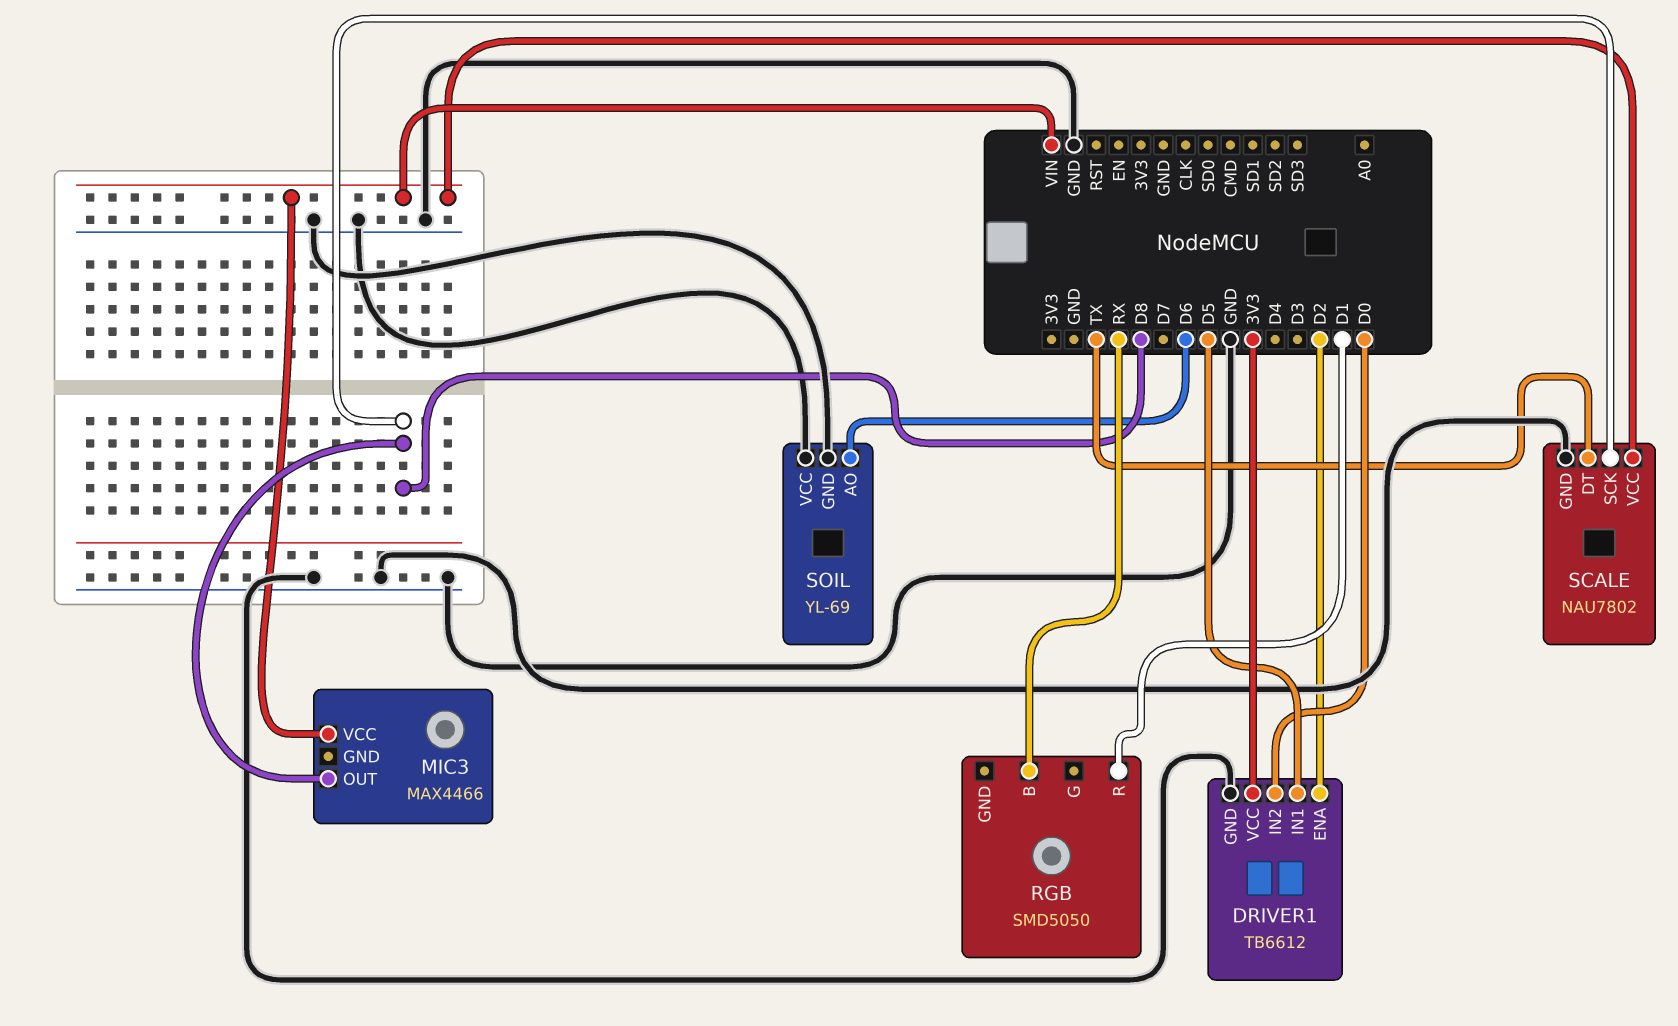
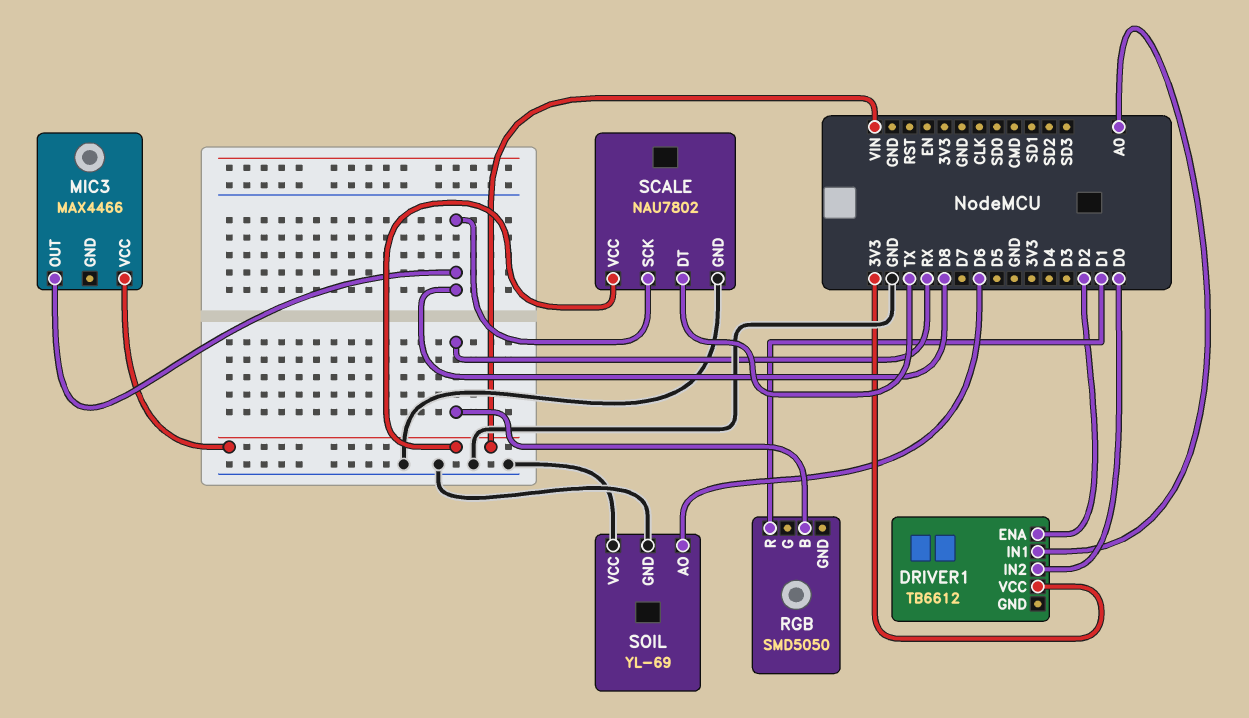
DRIVER1 pin GND: GND -> none
DRIVER1 pin IN1: D5 -> A0

